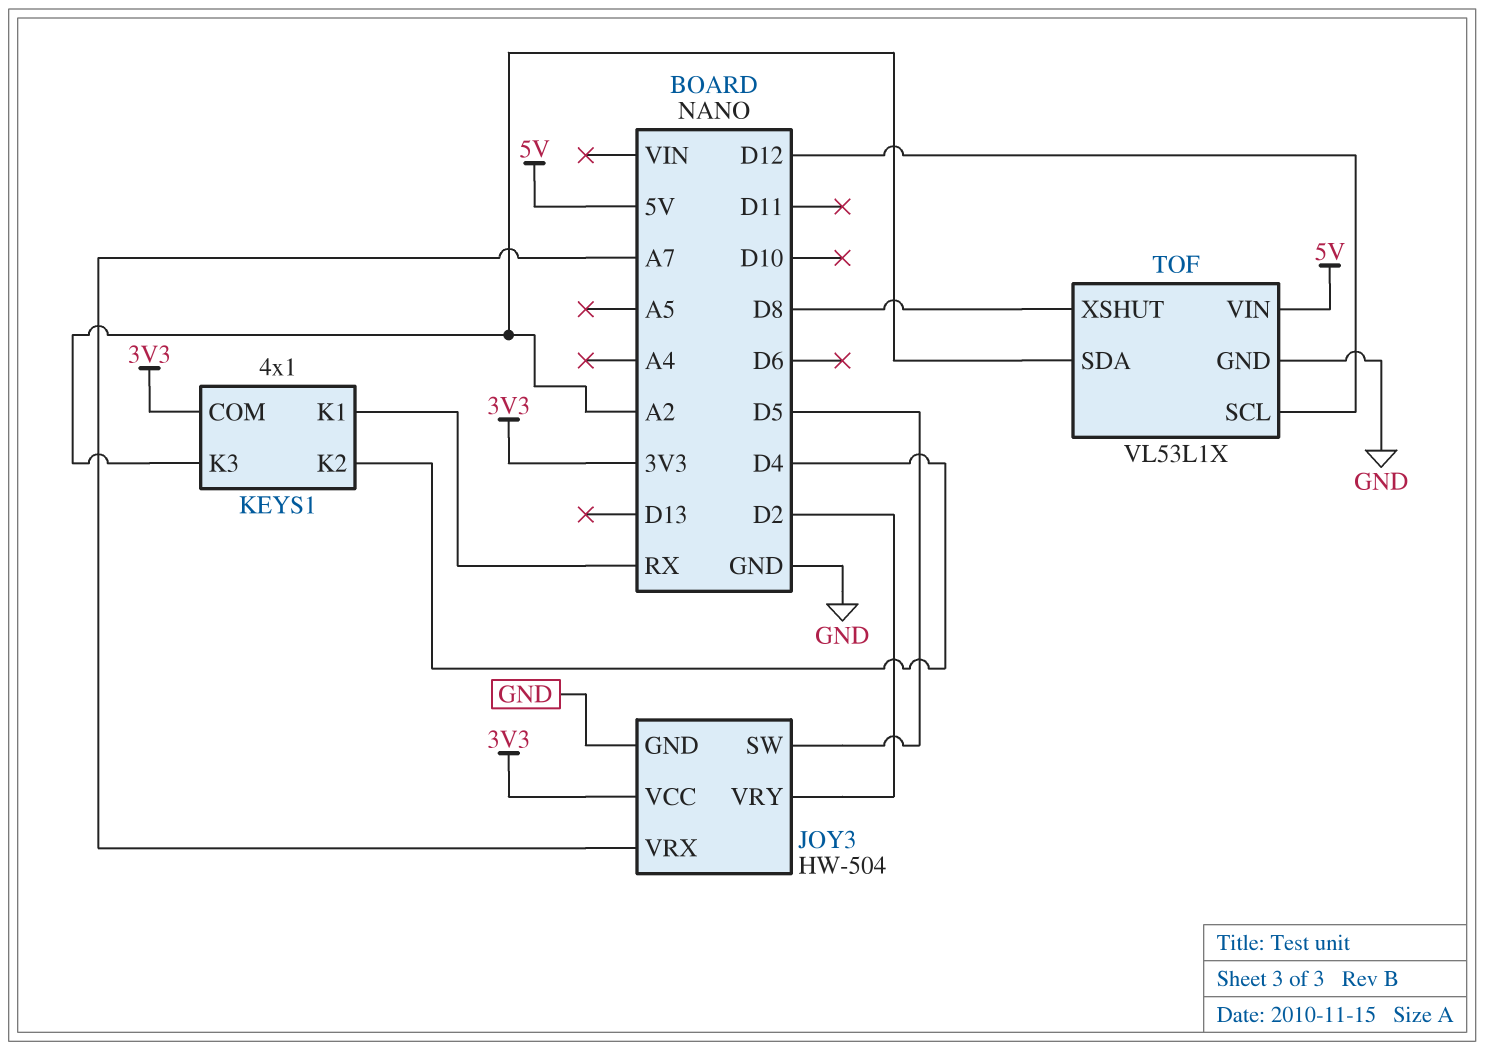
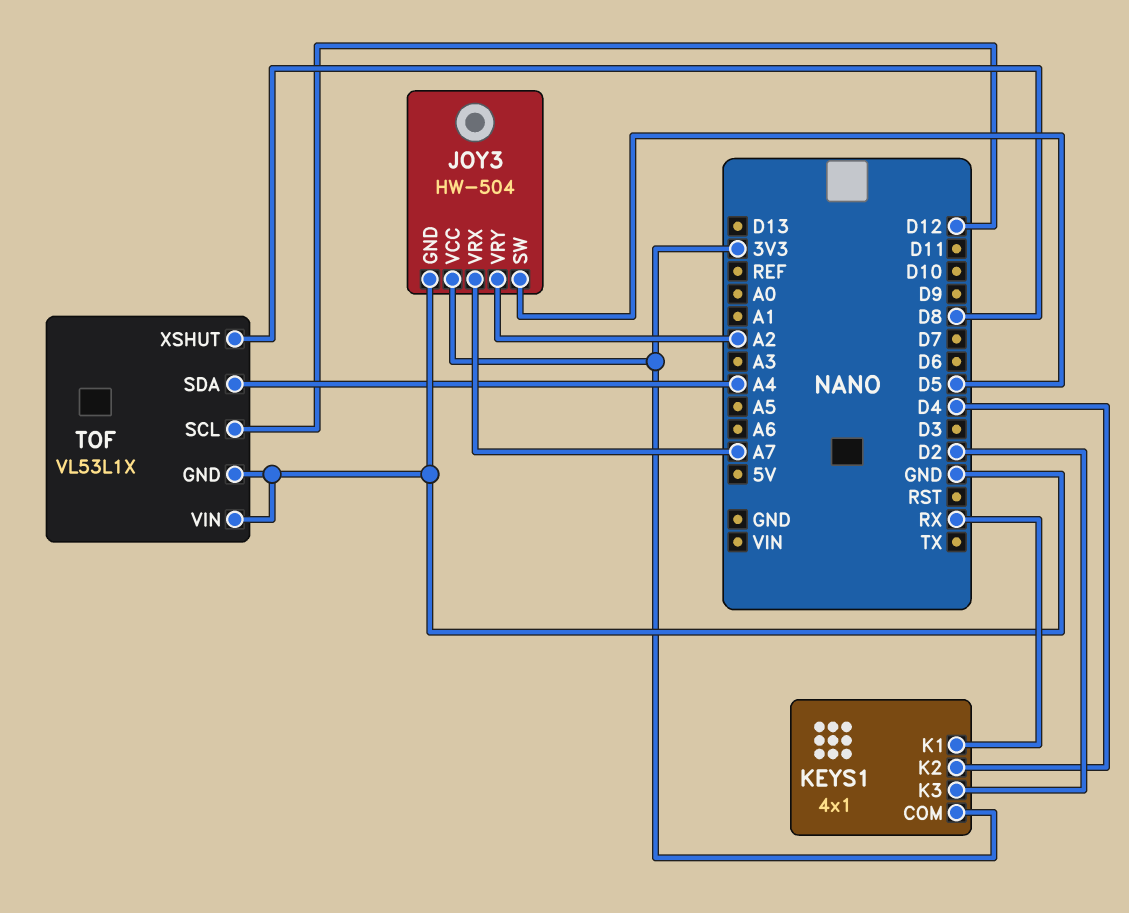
JOY3 pin VRY: D2 -> A2
KEYS1 pin K3: A2 -> D2
TOF pin SDA: A2 -> A4
TOF pin VIN: 5V -> GND

